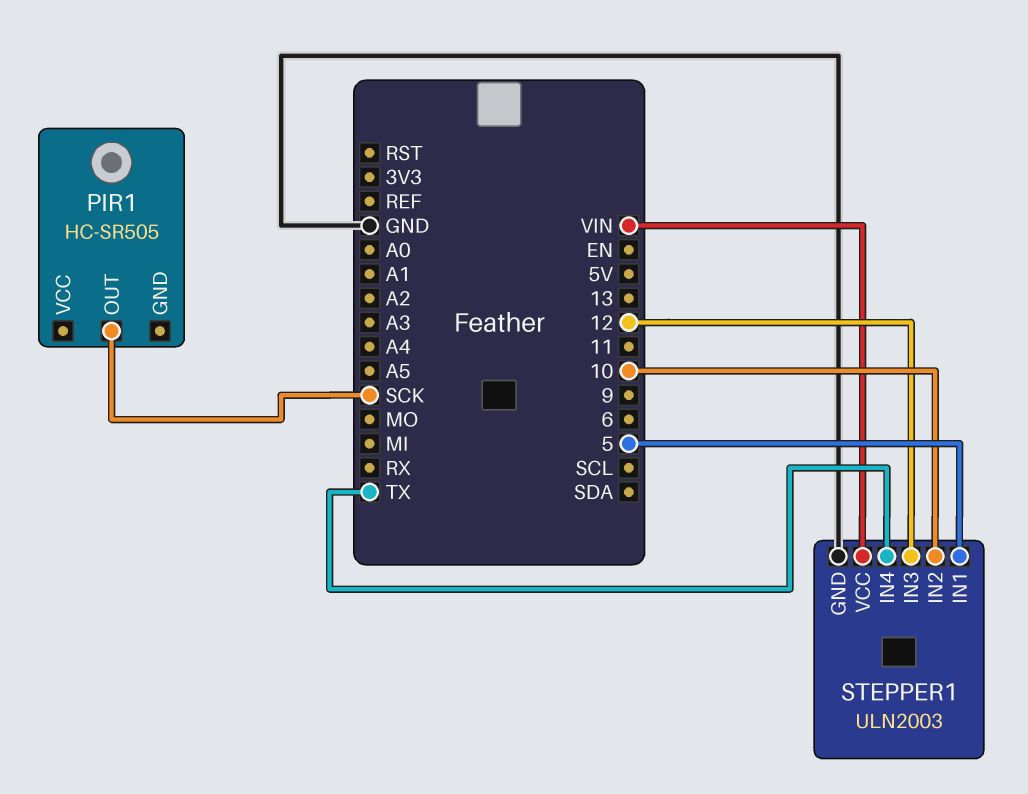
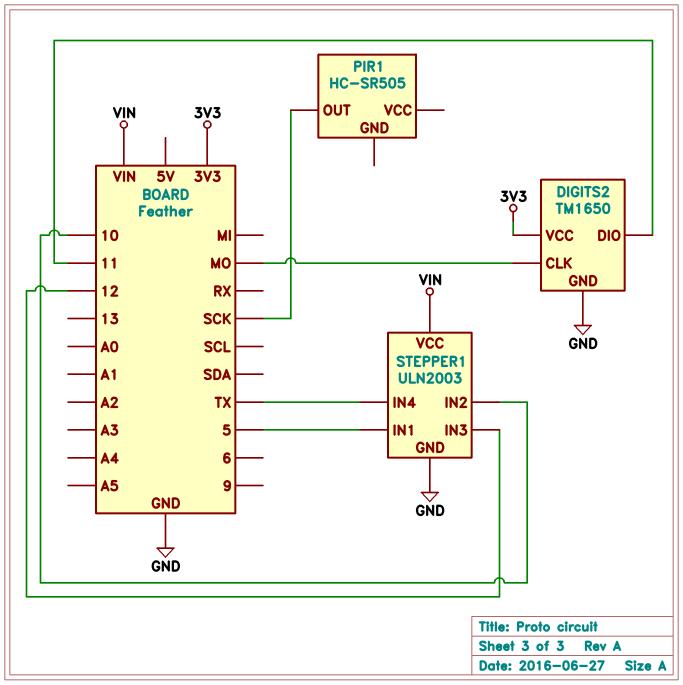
DIGITS2: none -> TM1650
DIGITS2 pin CLK: none -> MO
DIGITS2 pin DIO: none -> 11
DIGITS2 pin GND: none -> GND
DIGITS2 pin VCC: none -> 3V3

